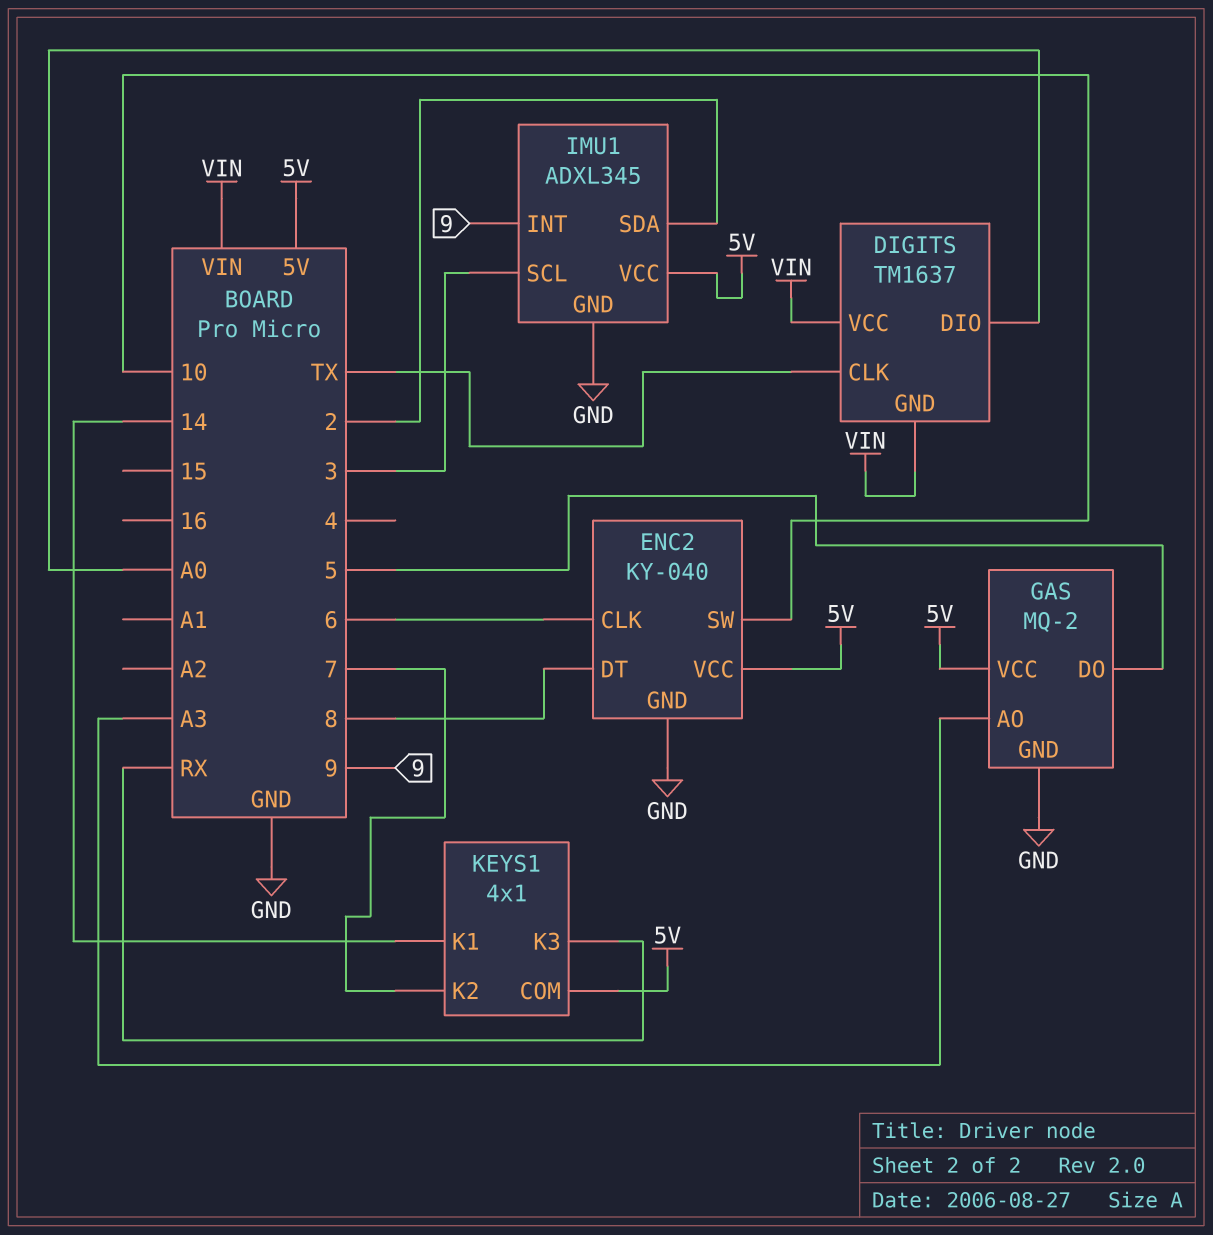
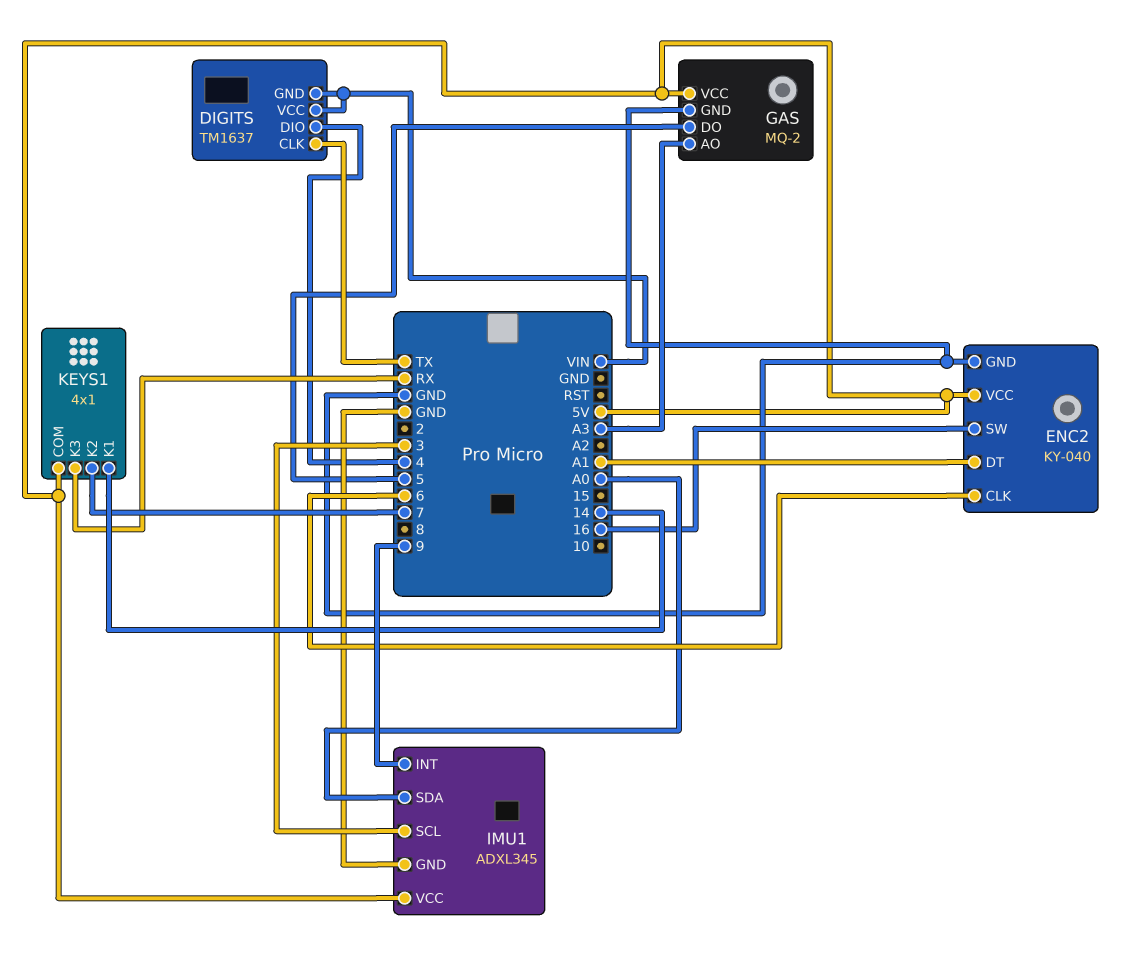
DIGITS pin DIO: A0 -> 4
ENC2 pin DT: 8 -> A1
ENC2 pin SW: 10 -> 16
IMU1 pin SDA: 2 -> A0

